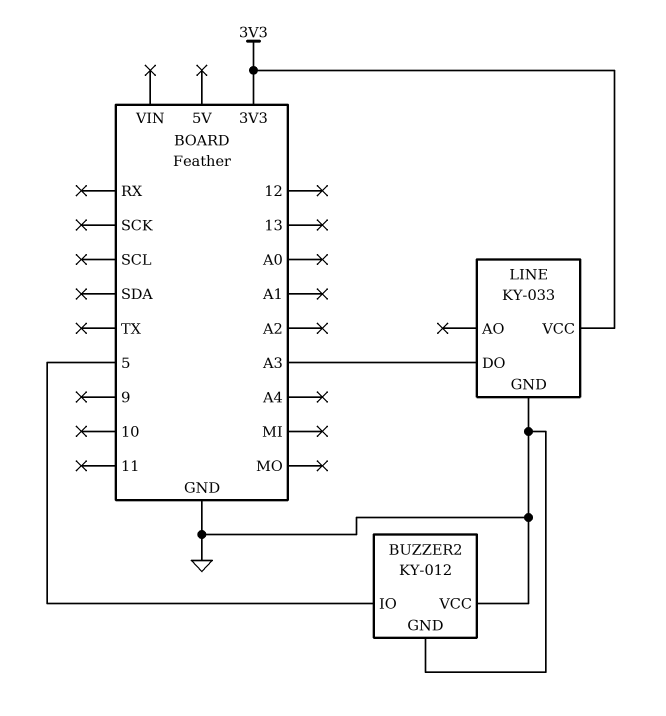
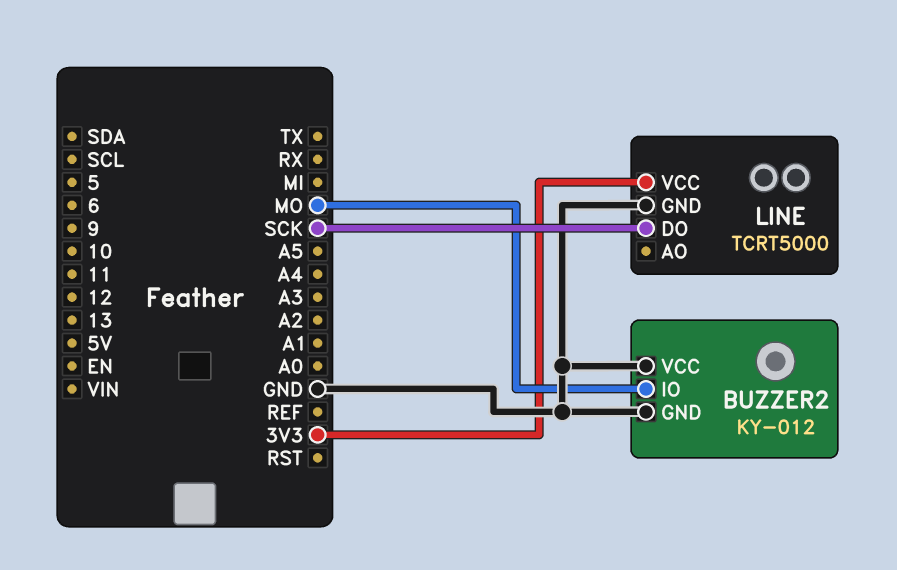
BUZZER2 pin IO: 5 -> MO
LINE: KY-033 -> TCRT5000
LINE pin DO: A3 -> SCK

